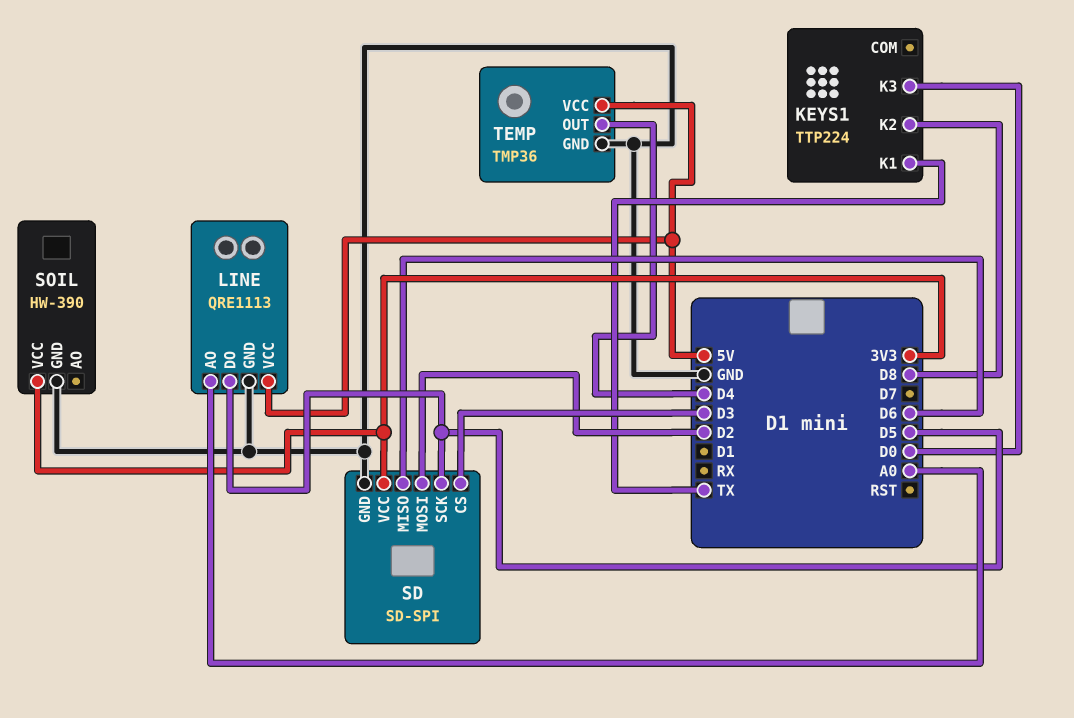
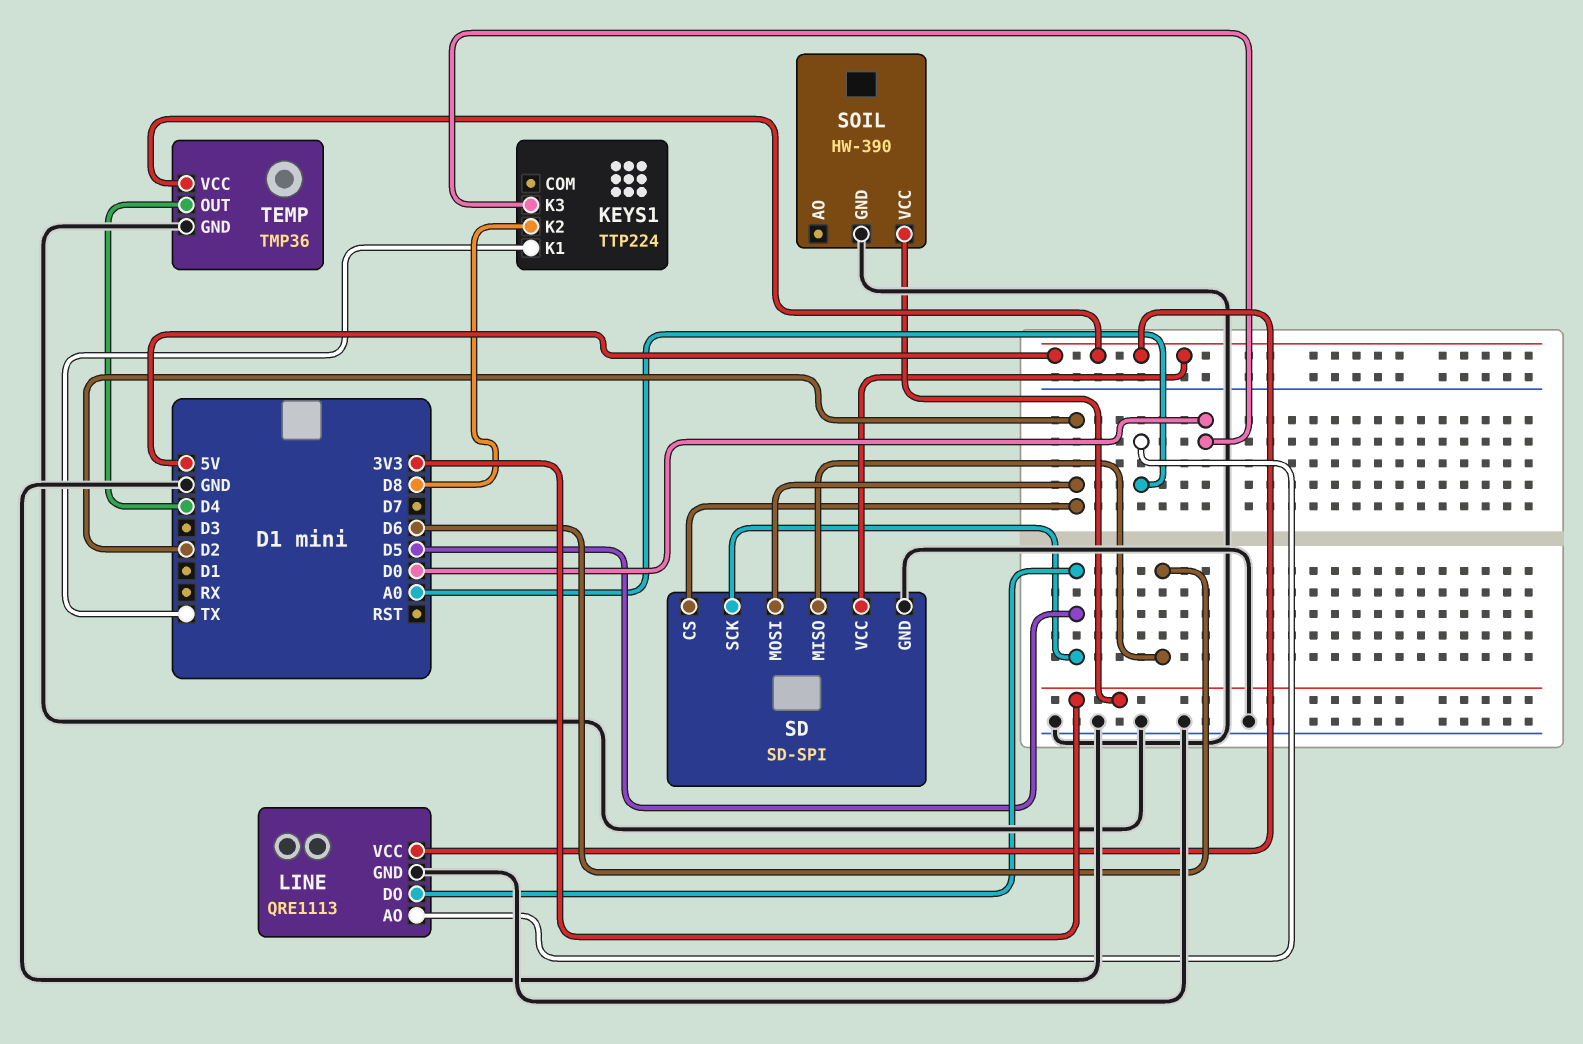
SD pin CS: D3 -> D2
SD pin VCC: 3V3 -> 5V

